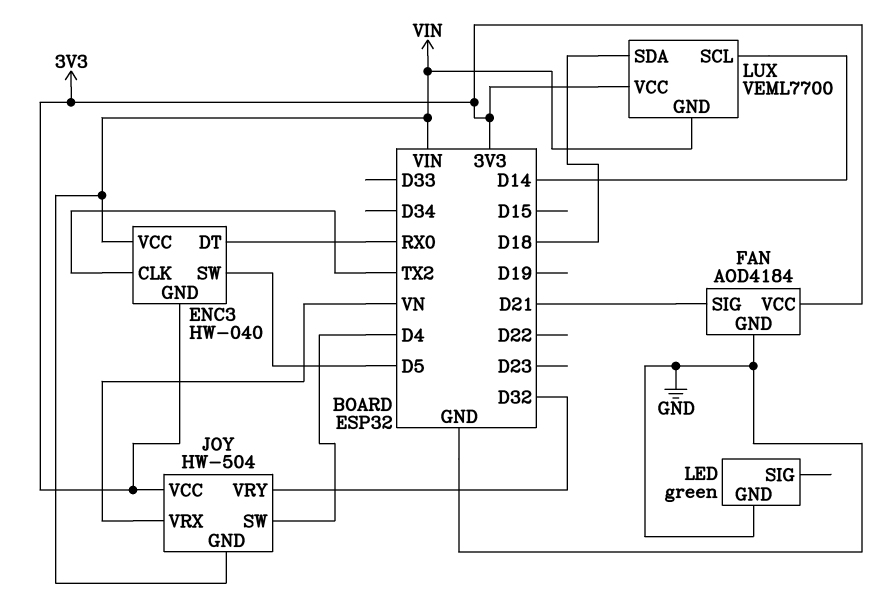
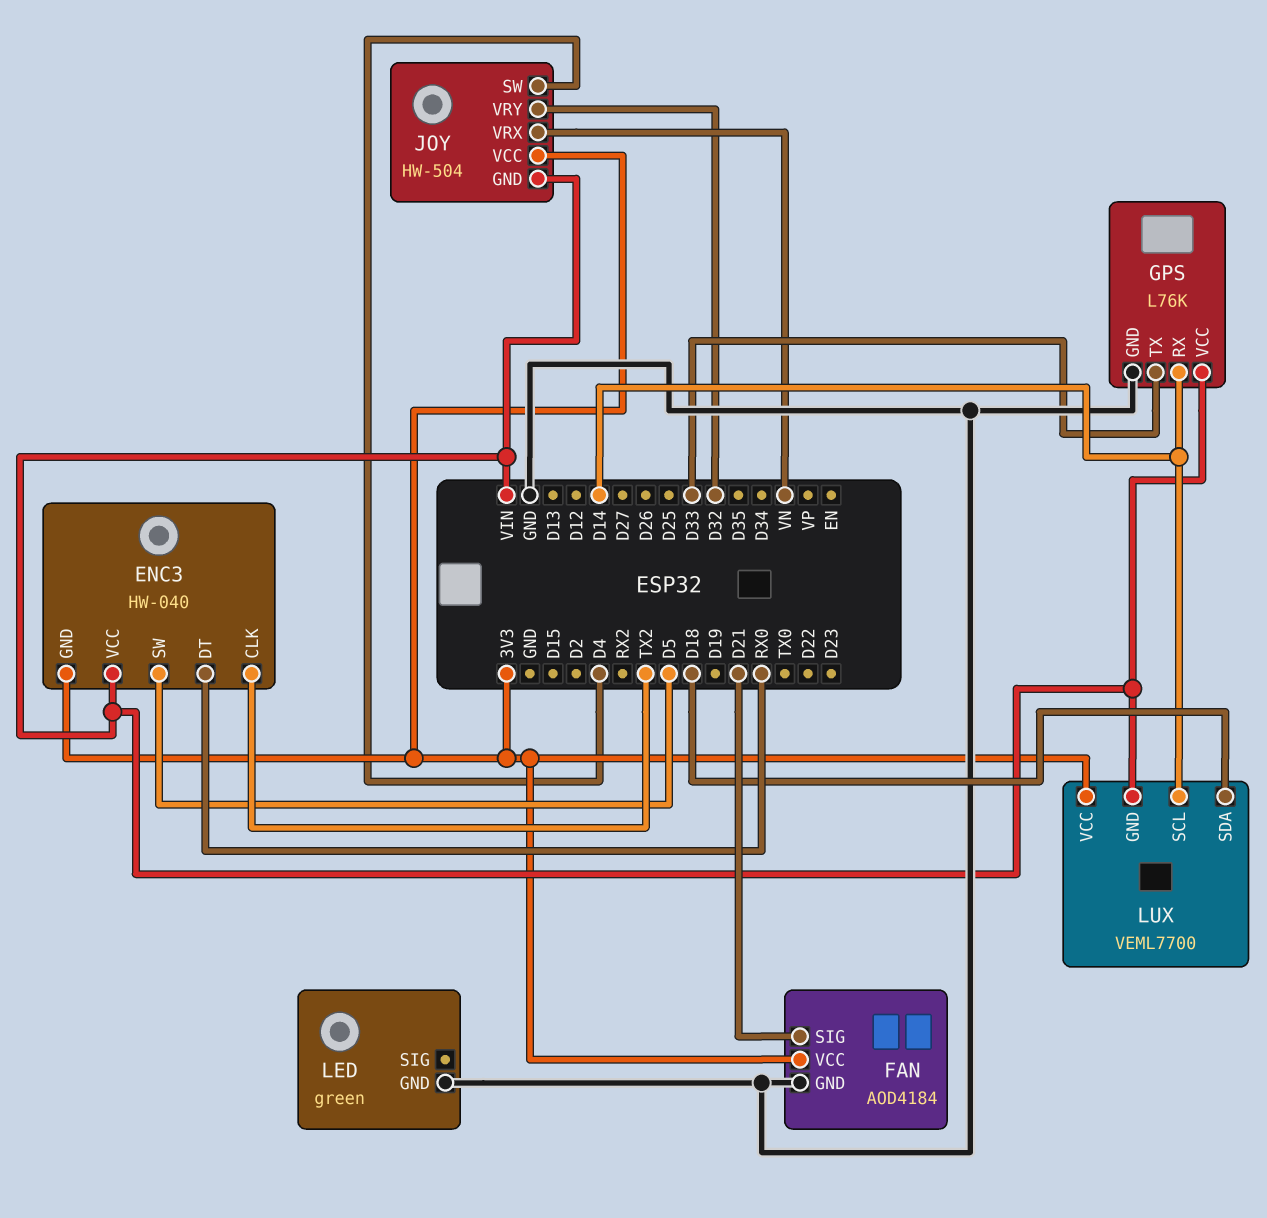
GPS: none -> L76K
GPS pin GND: none -> GND
GPS pin RX: none -> D14
GPS pin TX: none -> D33
GPS pin VCC: none -> VIN

